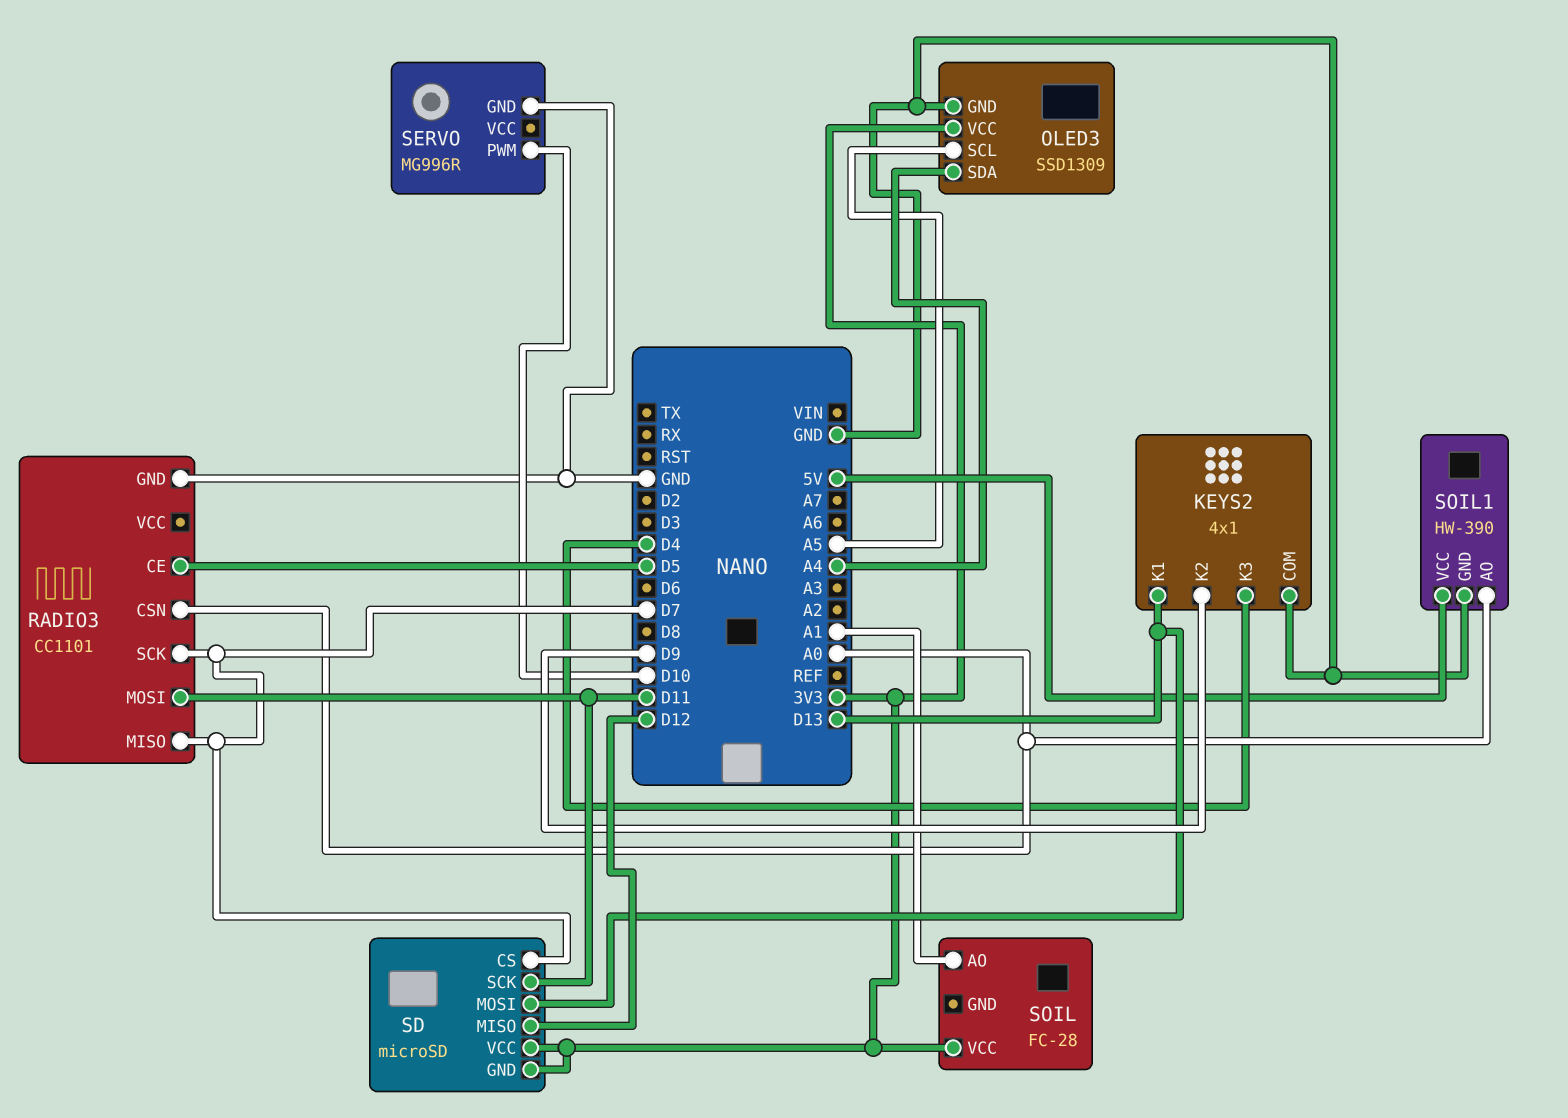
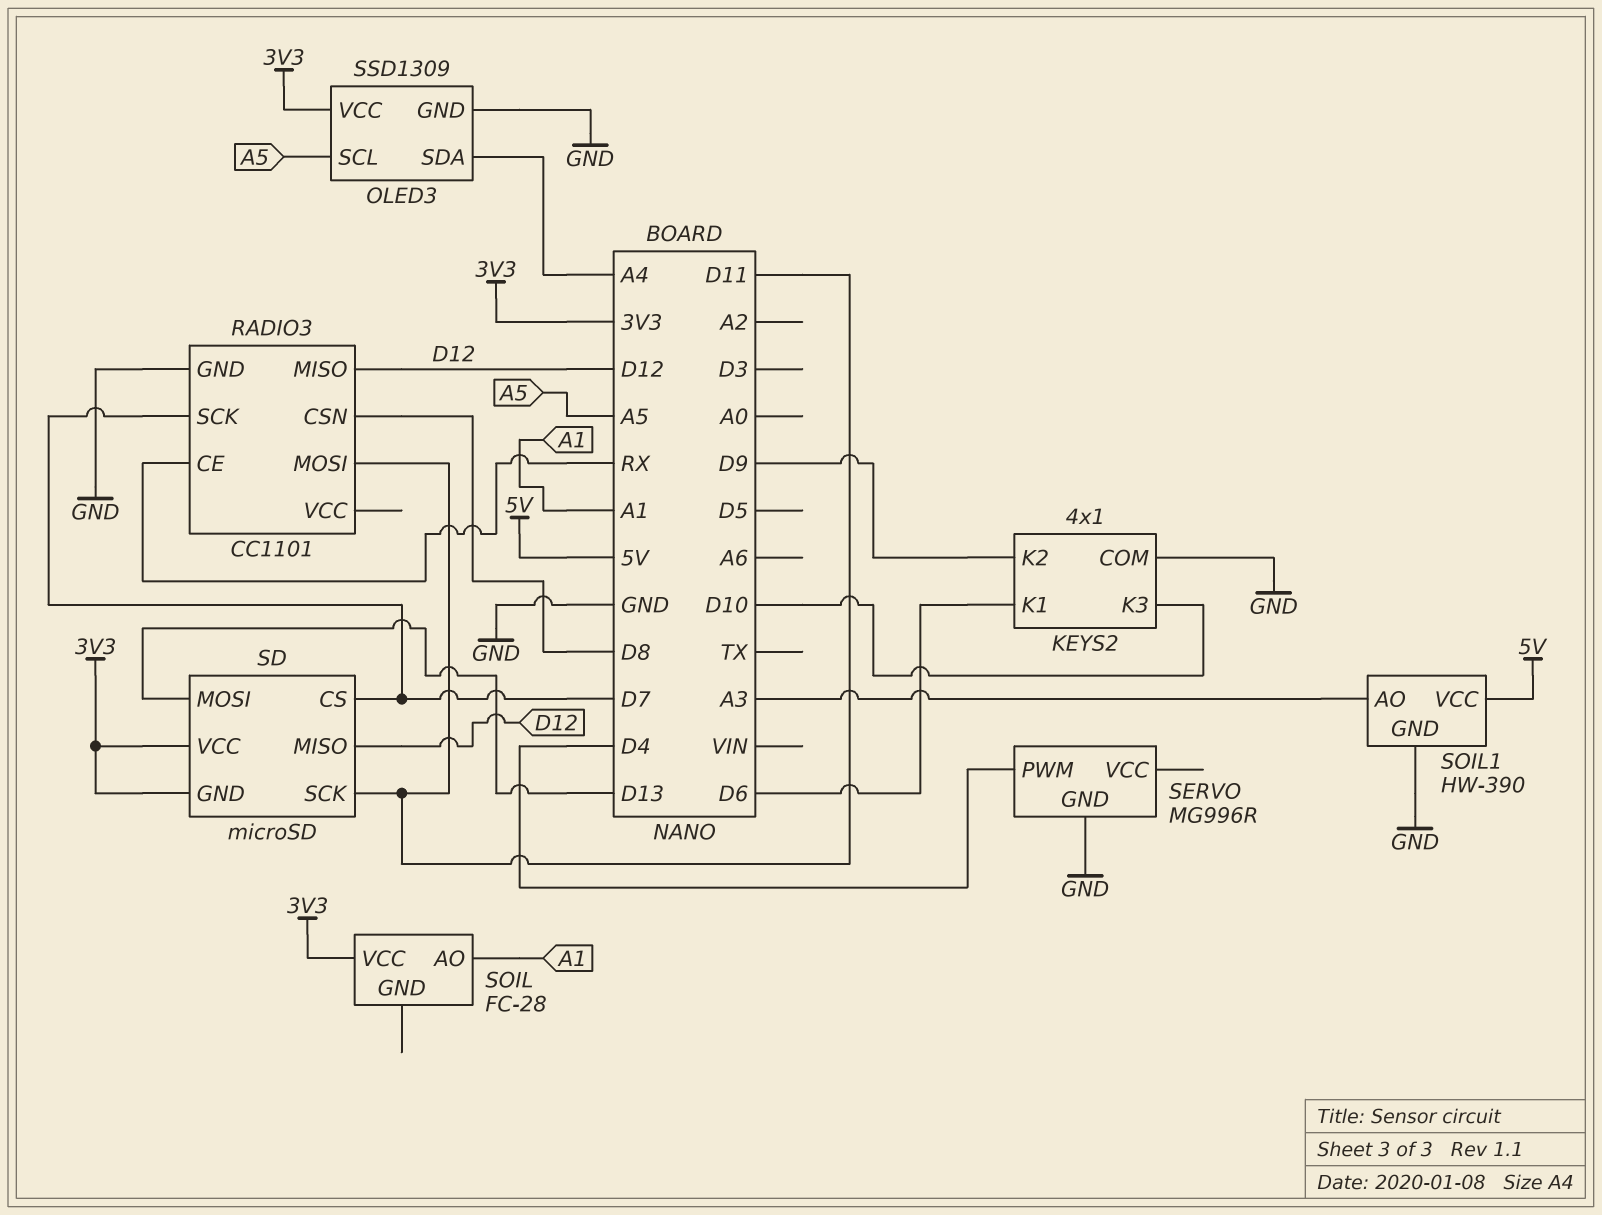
KEYS2 pin K1: D13 -> D6
KEYS2 pin K3: D4 -> D10
RADIO3 pin CE: D5 -> RX
RADIO3 pin CSN: A0 -> D8
RADIO3 pin MISO: D7 -> D12
SERVO pin PWM: D10 -> D4
SOIL1 pin AO: A0 -> A3

